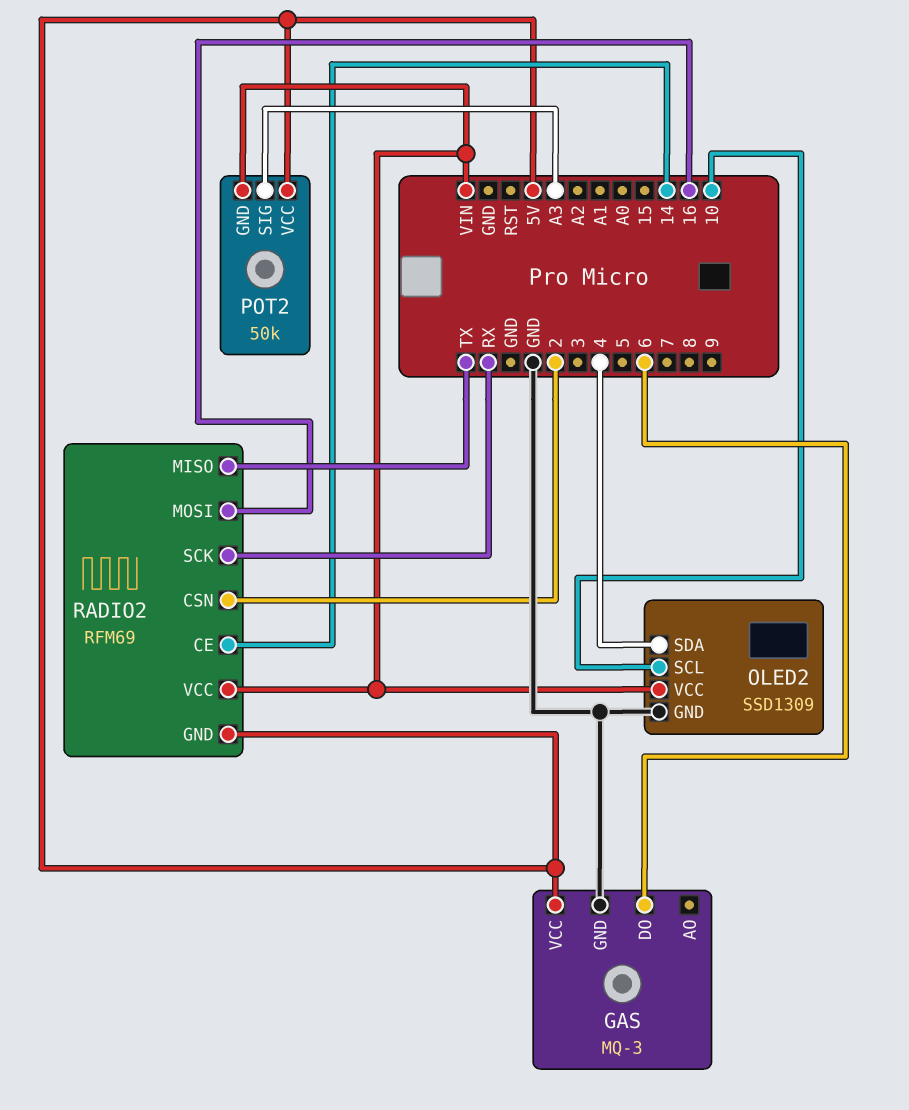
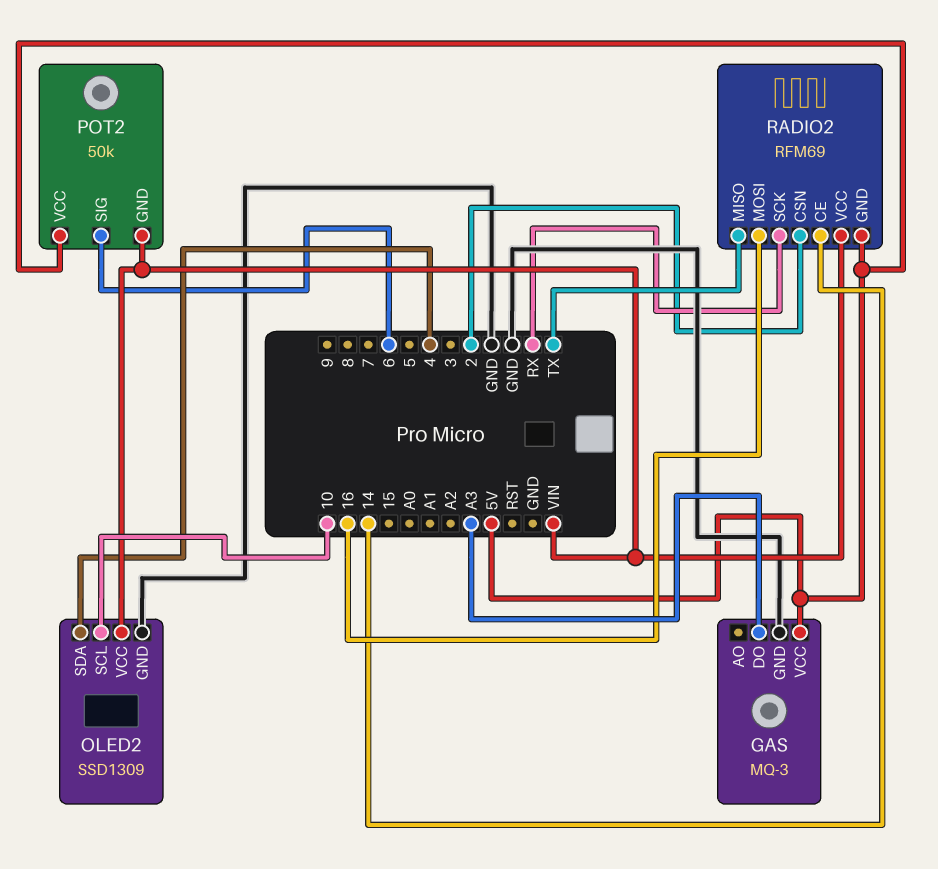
GAS pin DO: 6 -> A3
POT2 pin SIG: A3 -> 6

